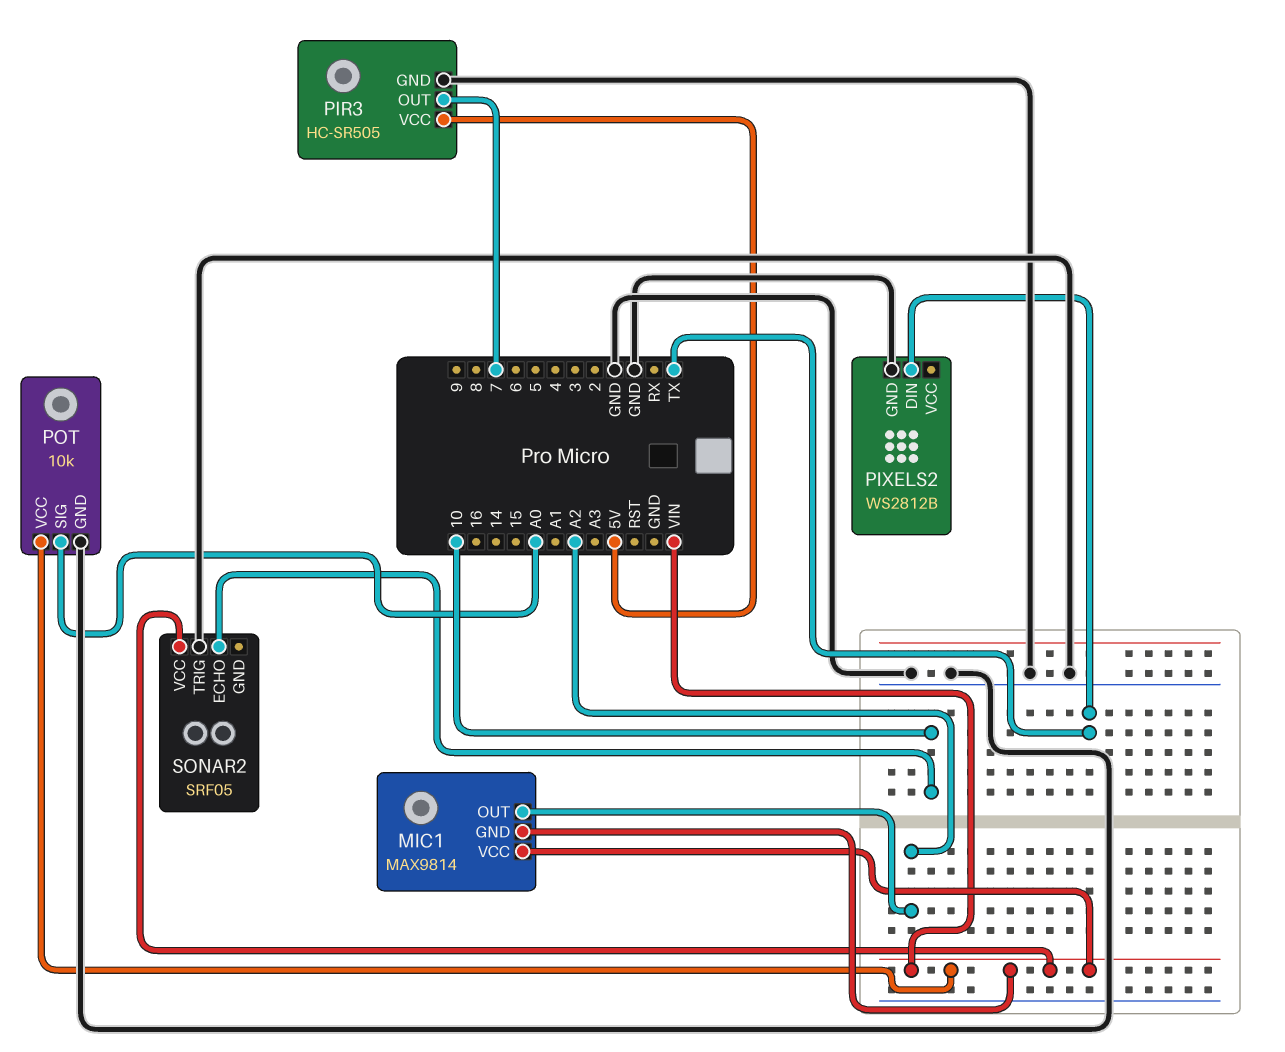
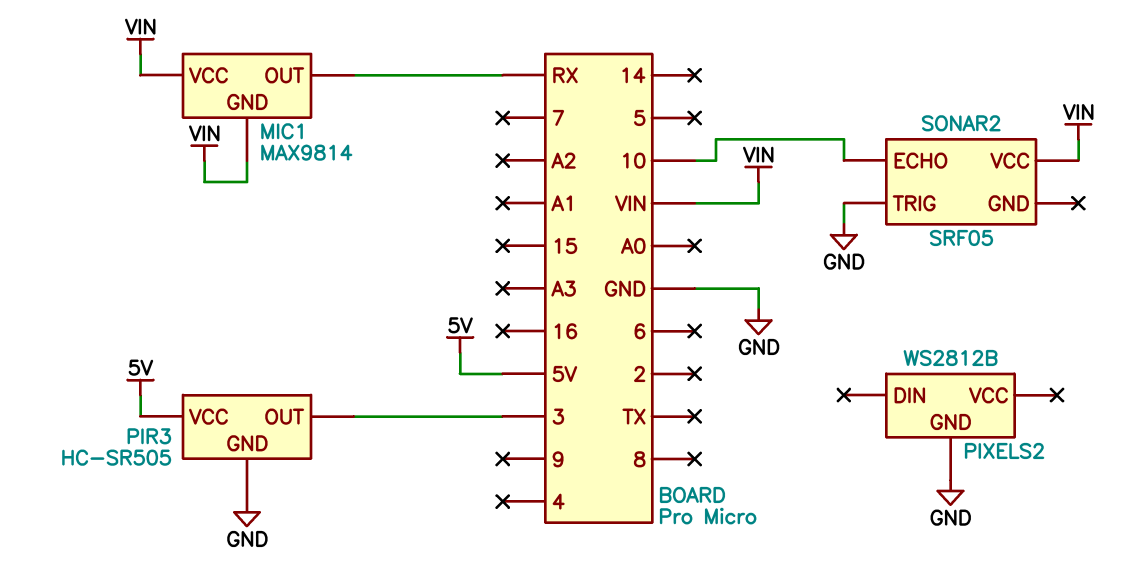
MIC1 pin OUT: A2 -> RX
PIR3 pin OUT: 7 -> 3
PIXELS2 pin DIN: TX -> none
POT: 10k -> none
POT pin GND: GND -> none
POT pin SIG: A0 -> none
POT pin VCC: VIN -> none

